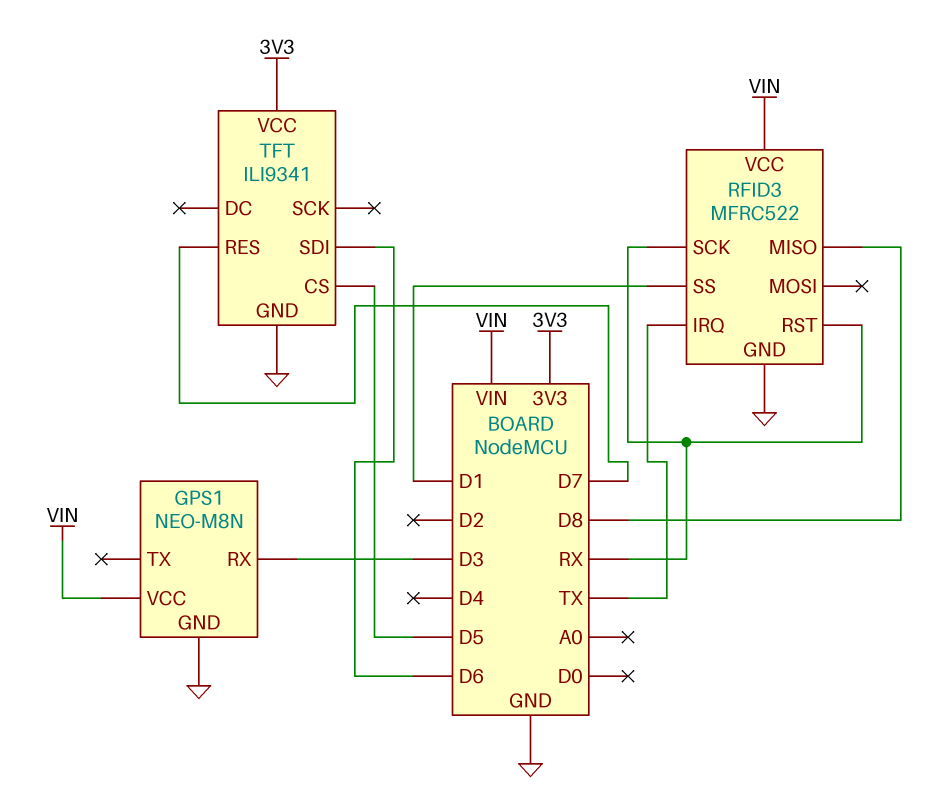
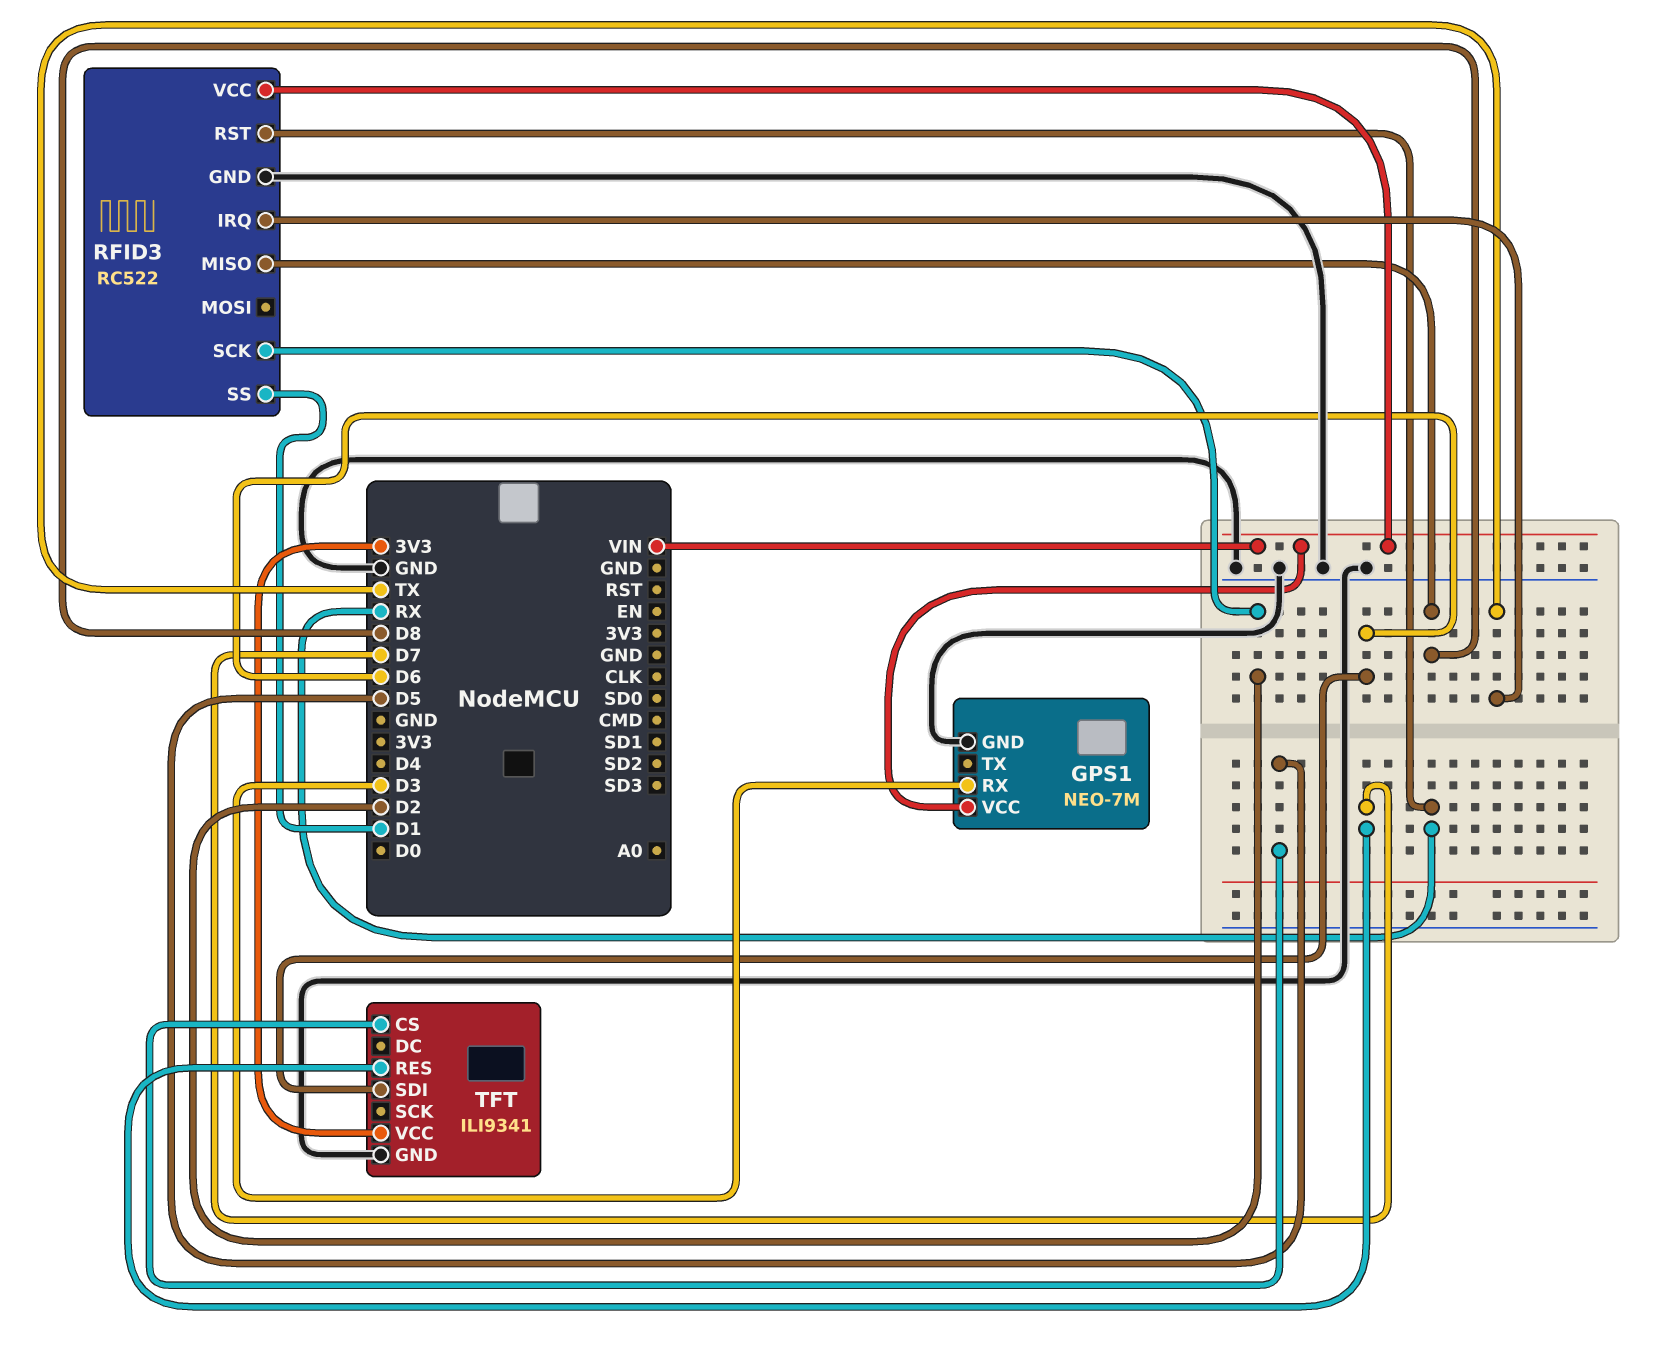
GPS1: NEO-M8N -> NEO-7M
RFID3: MFRC522 -> RC522
RFID3 pin SCK: RX -> D2

